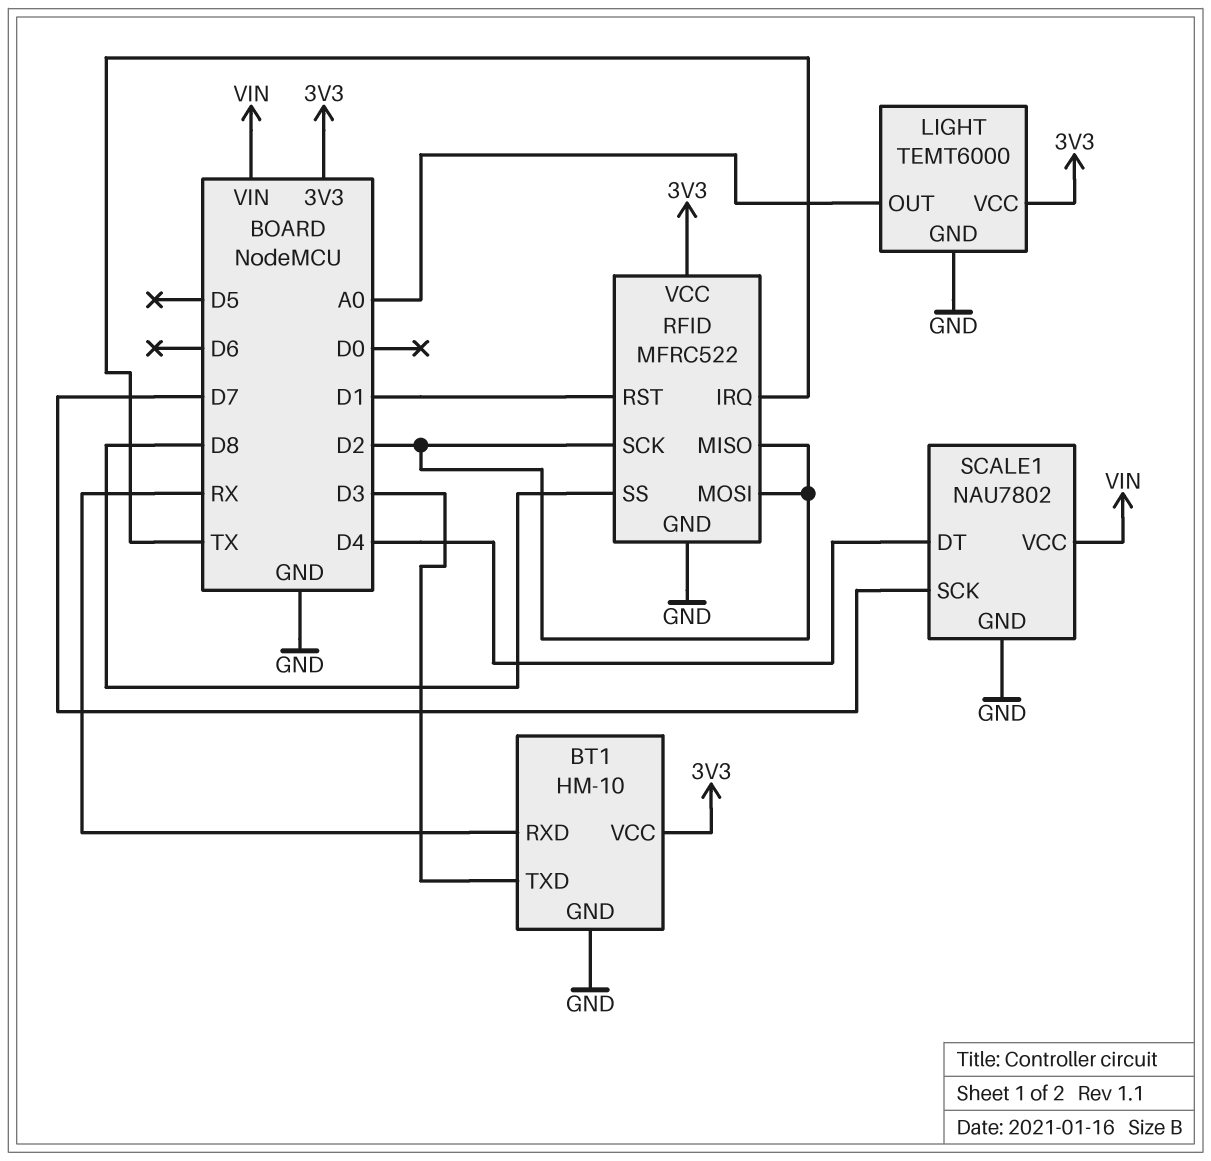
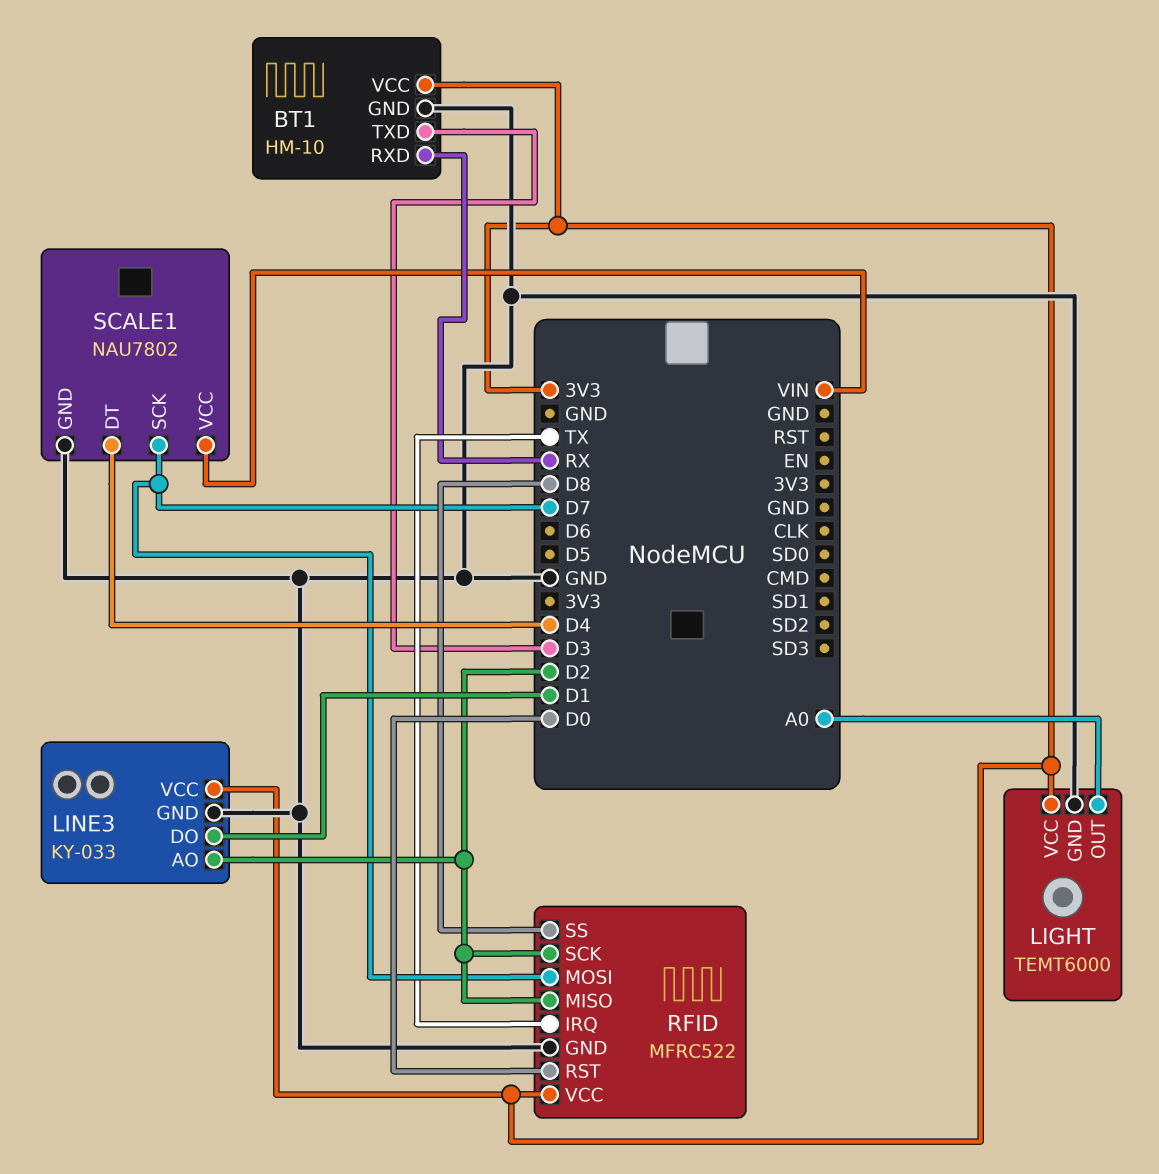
LINE3: none -> KY-033
LINE3 pin AO: none -> D2
LINE3 pin DO: none -> D1
LINE3 pin GND: none -> GND
LINE3 pin VCC: none -> 3V3
RFID pin MOSI: D2 -> D7
RFID pin RST: D1 -> D0

